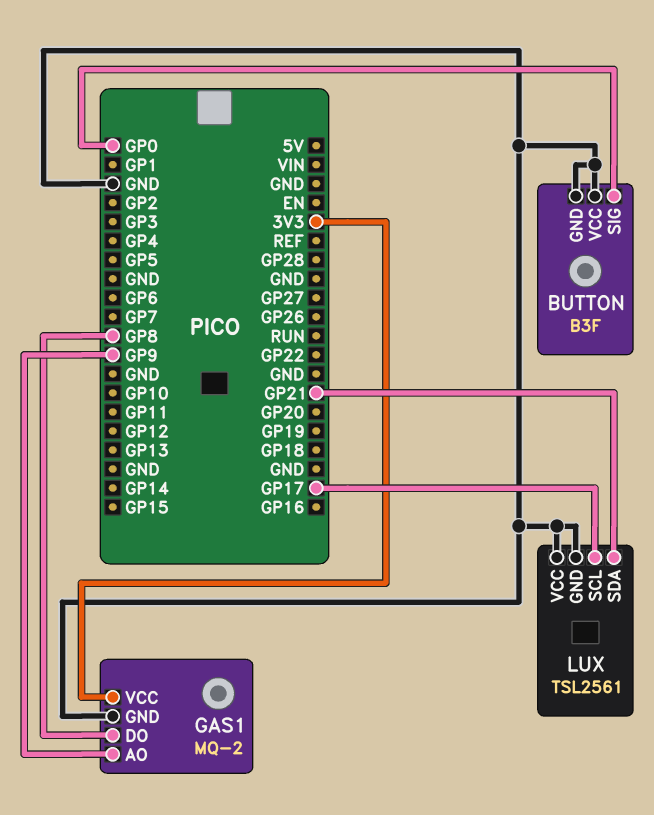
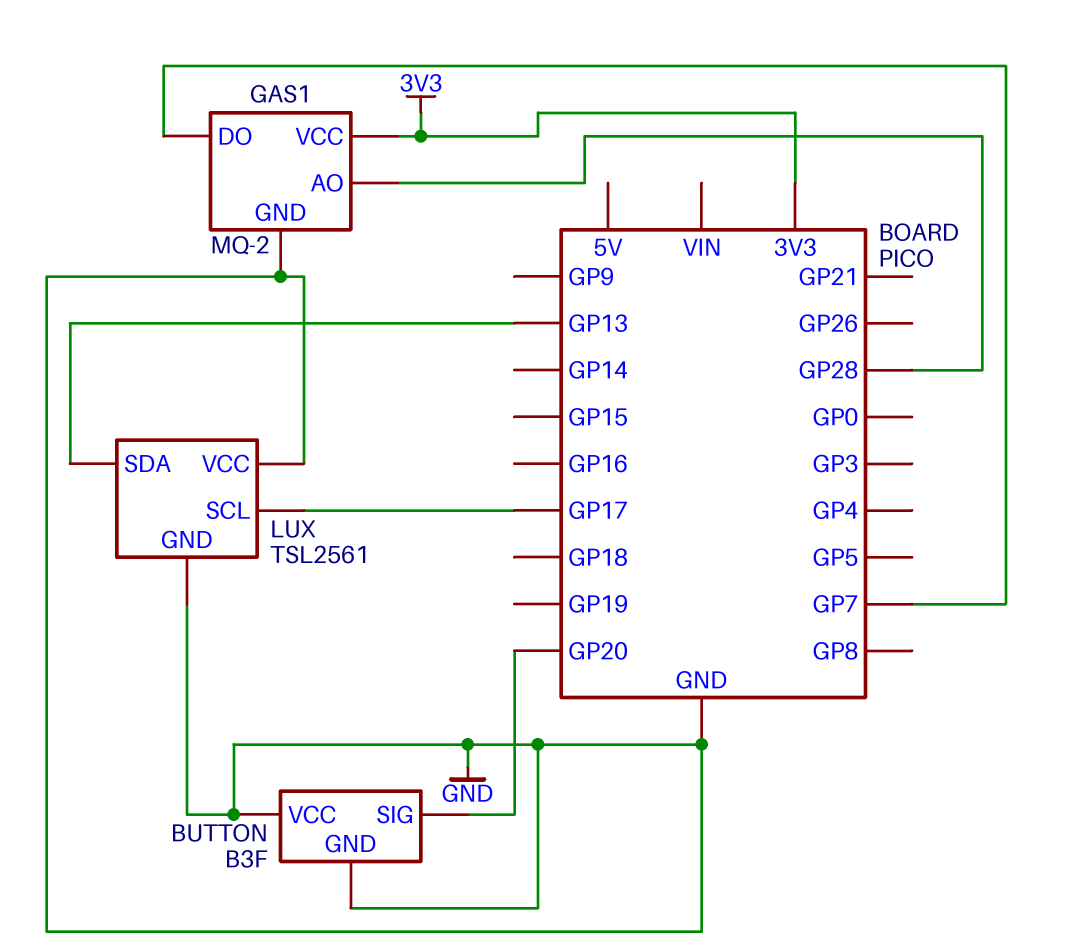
BUTTON pin SIG: GP0 -> GP20
GAS1 pin AO: GP9 -> GP28
GAS1 pin DO: GP8 -> GP7
LUX pin SDA: GP21 -> GP13

